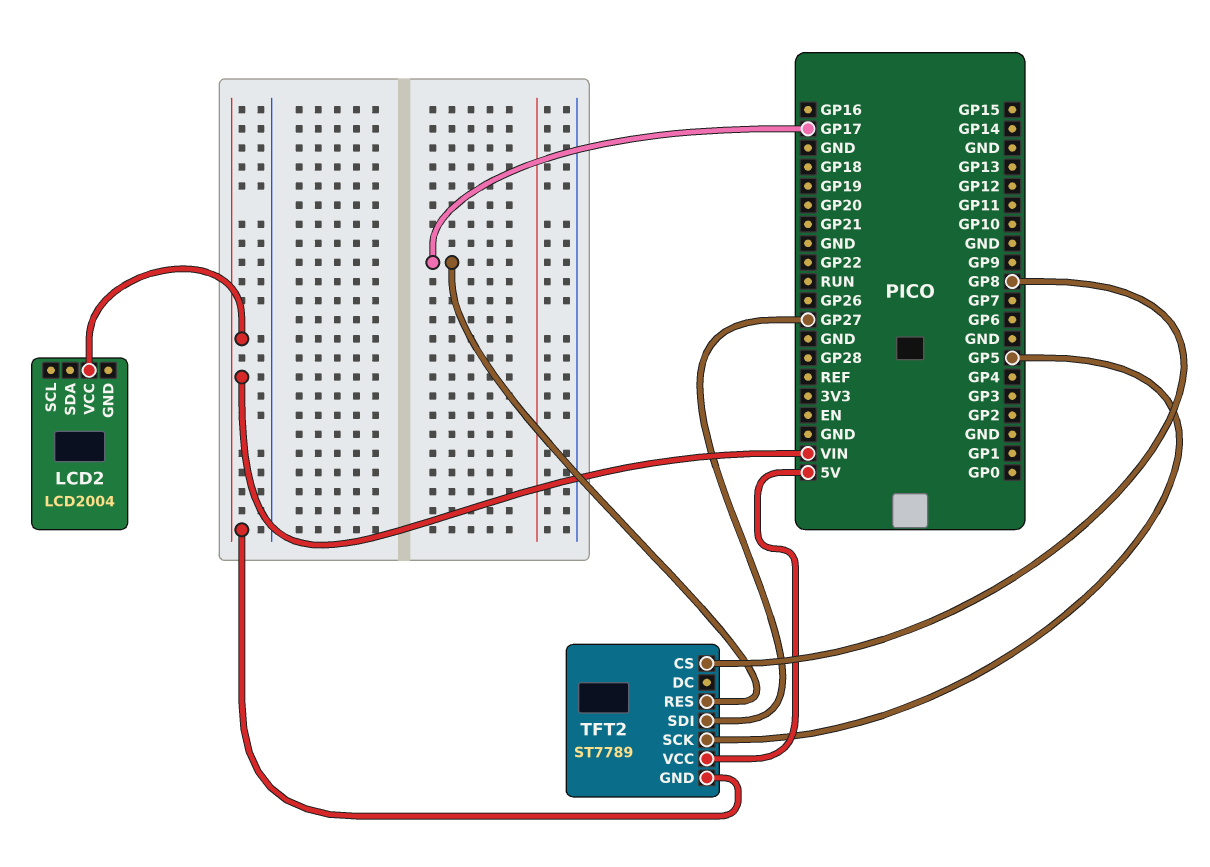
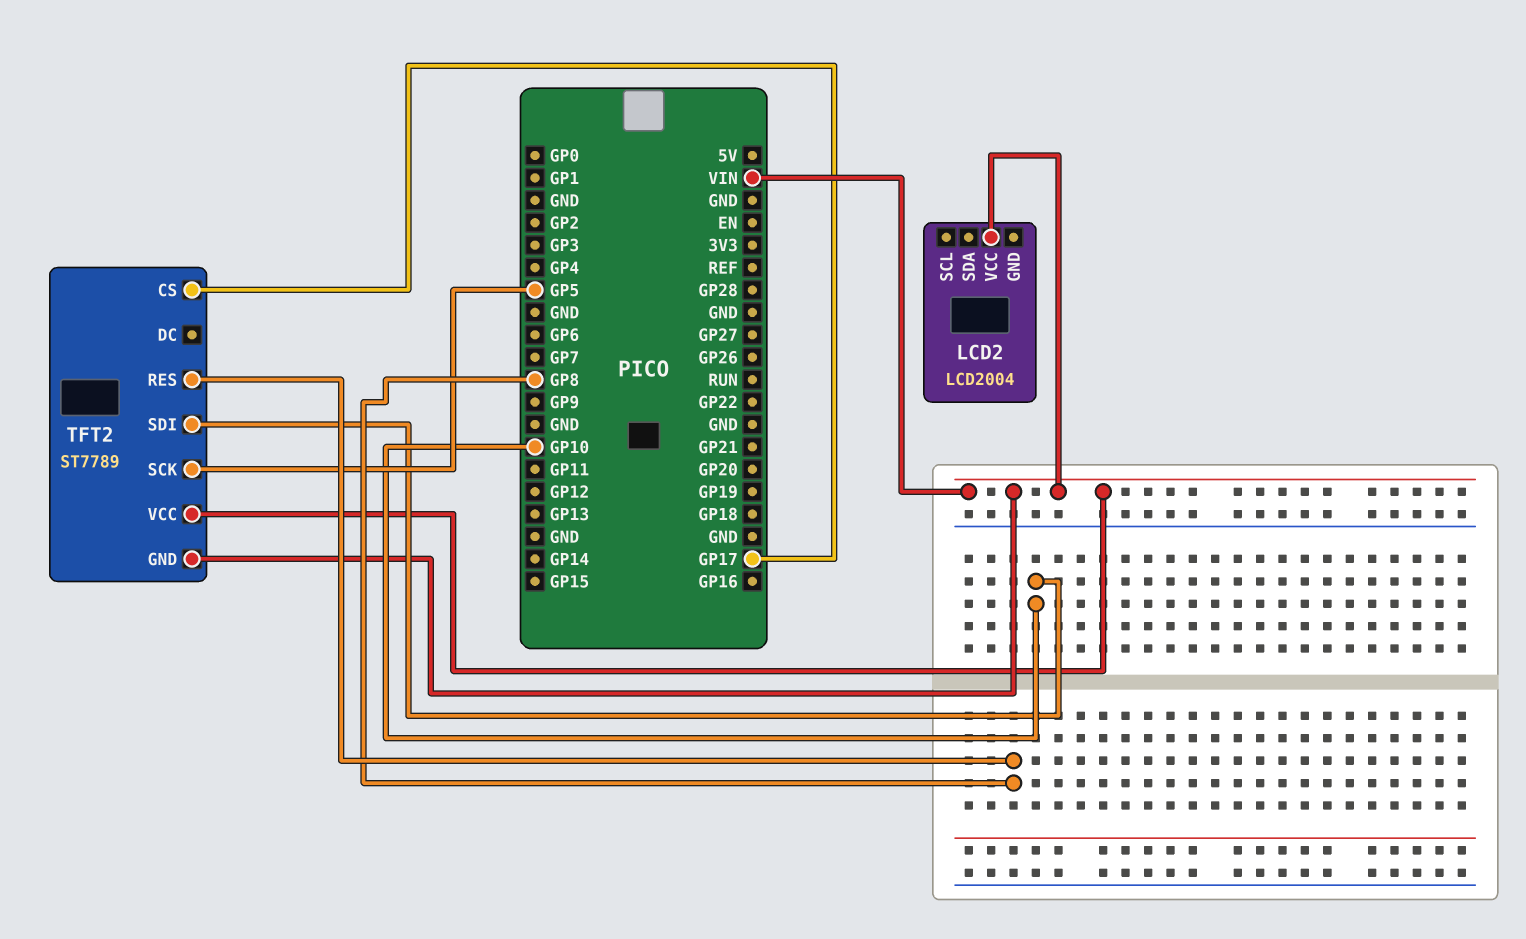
TFT2 pin CS: GP8 -> GP17
TFT2 pin RES: GP17 -> GP8
TFT2 pin SDI: GP27 -> GP10
TFT2 pin VCC: 5V -> VIN

